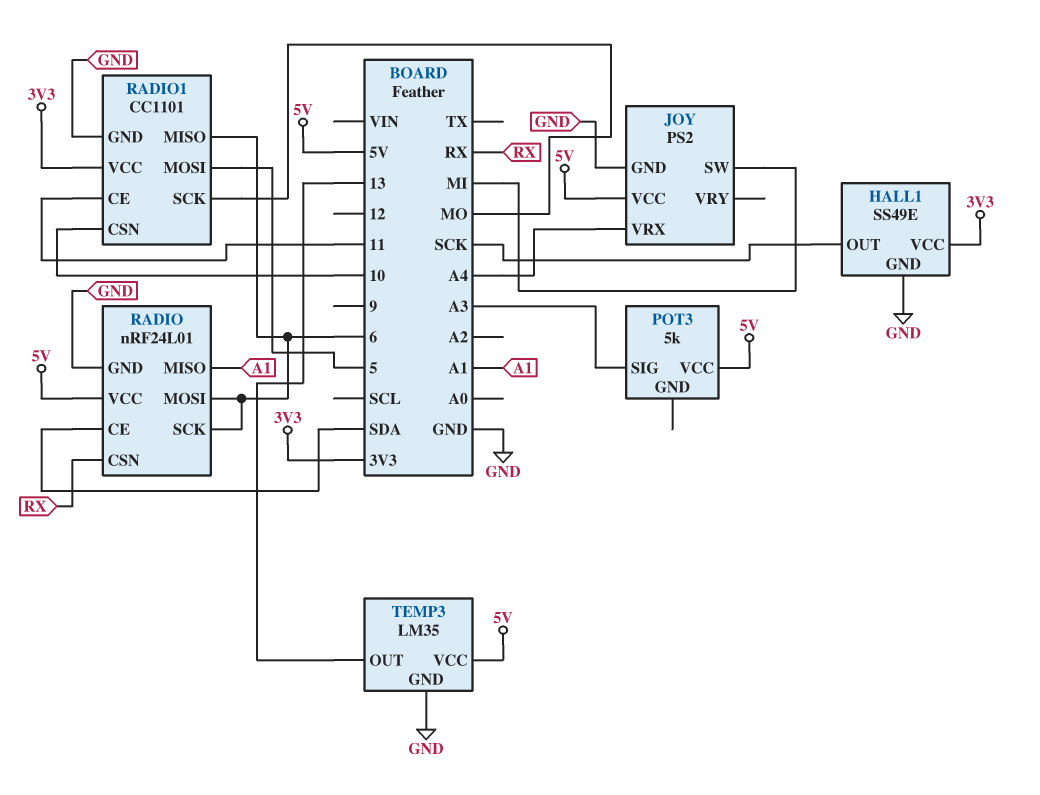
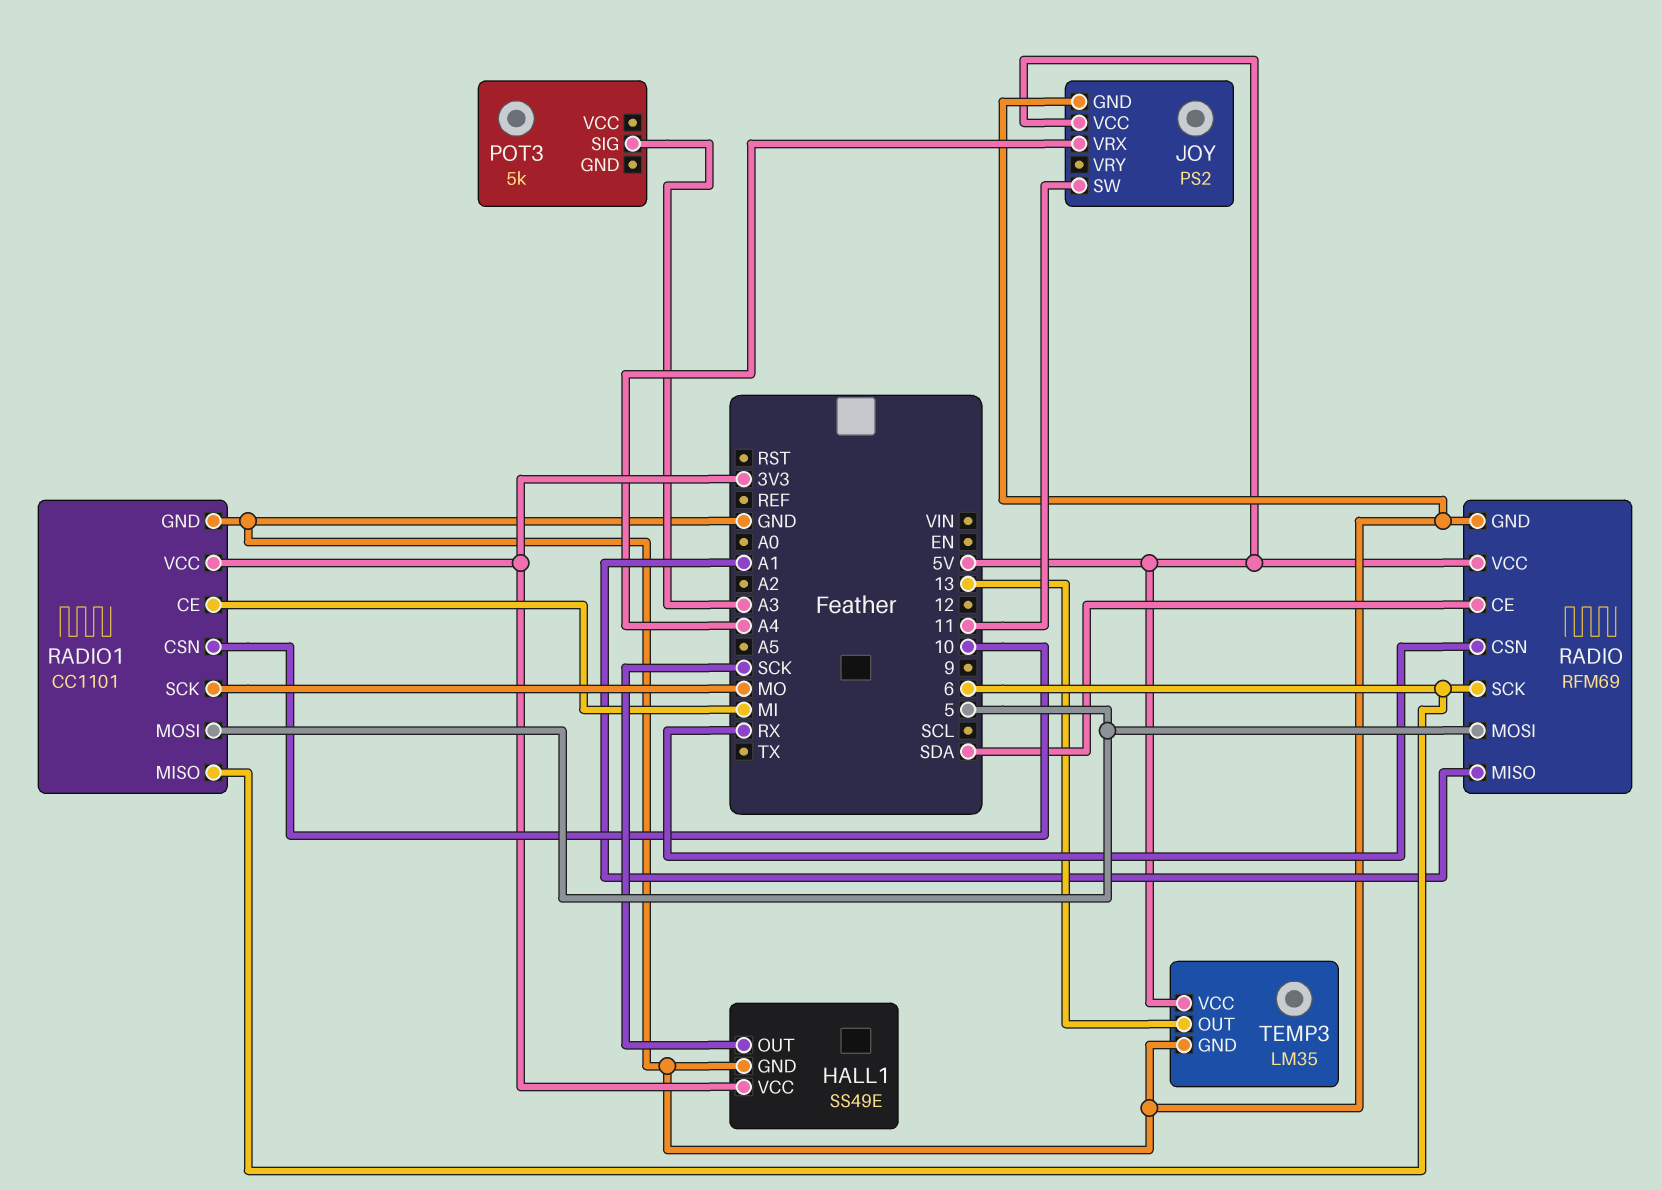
JOY pin SW: MI -> 11
POT3 pin VCC: 5V -> none
RADIO: nRF24L01 -> RFM69
RADIO pin MOSI: 6 -> 5
RADIO1 pin CE: 11 -> MI

